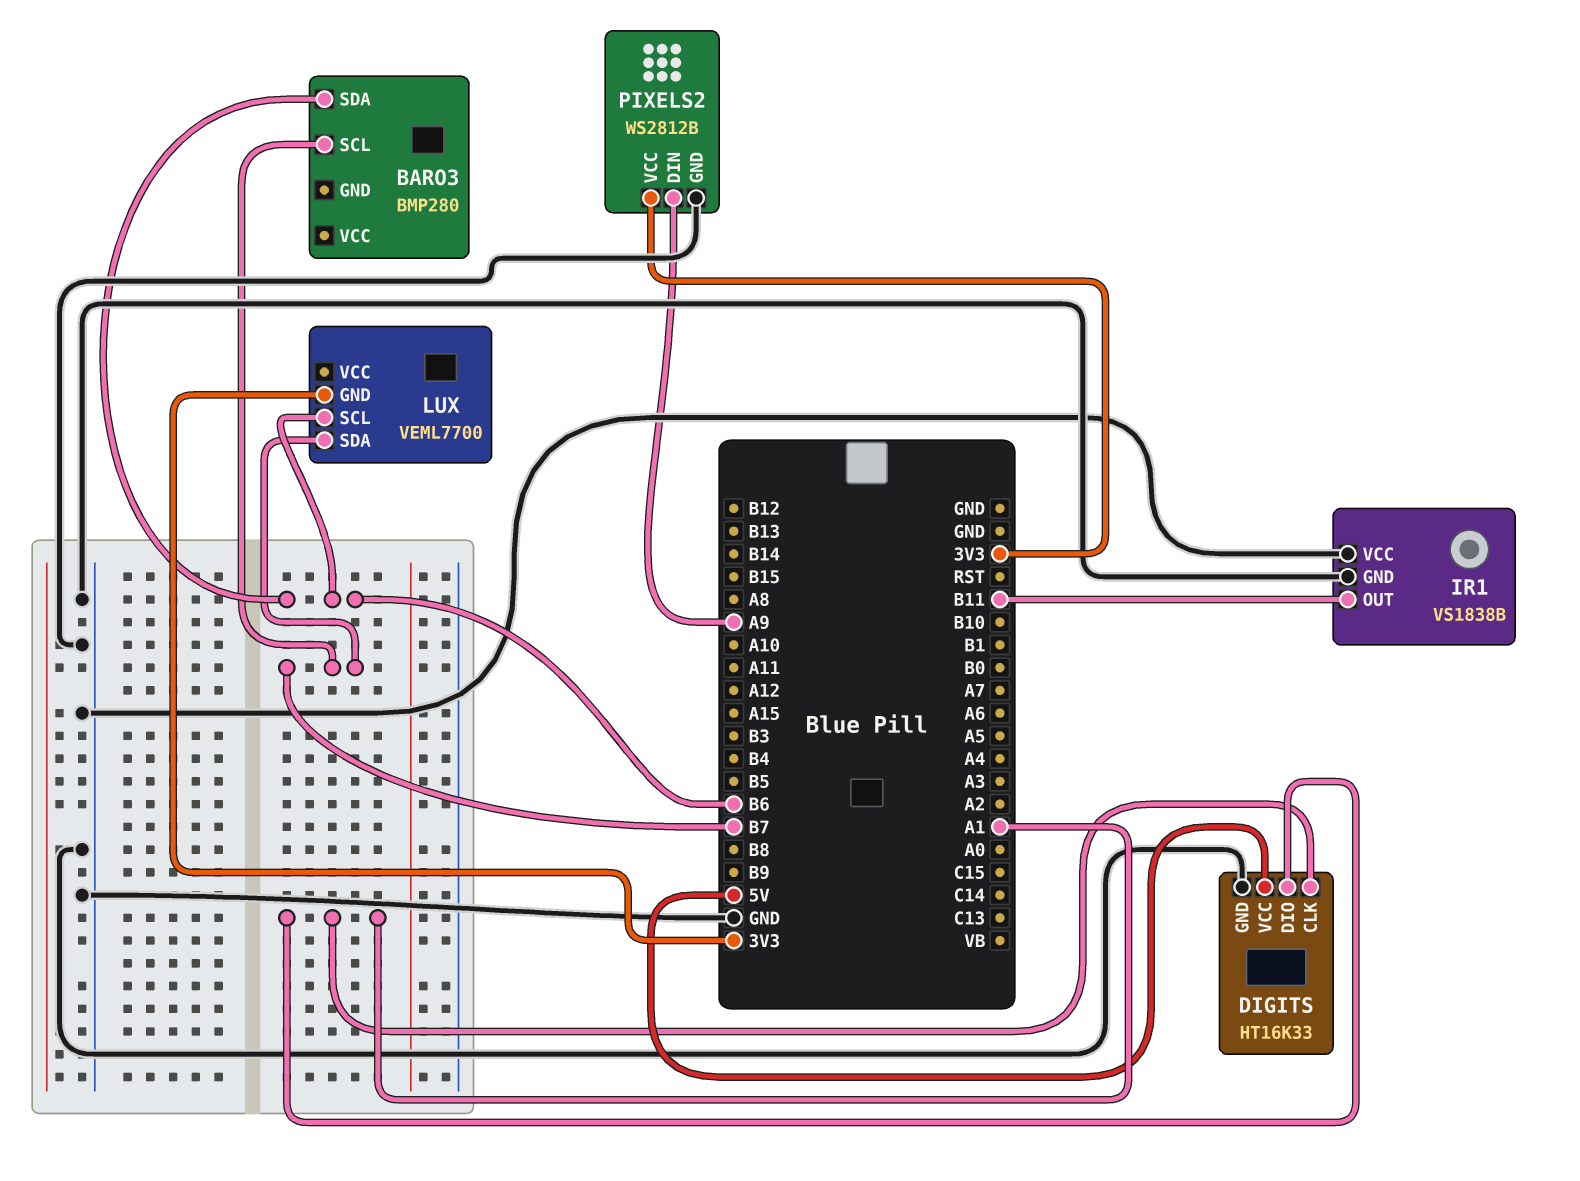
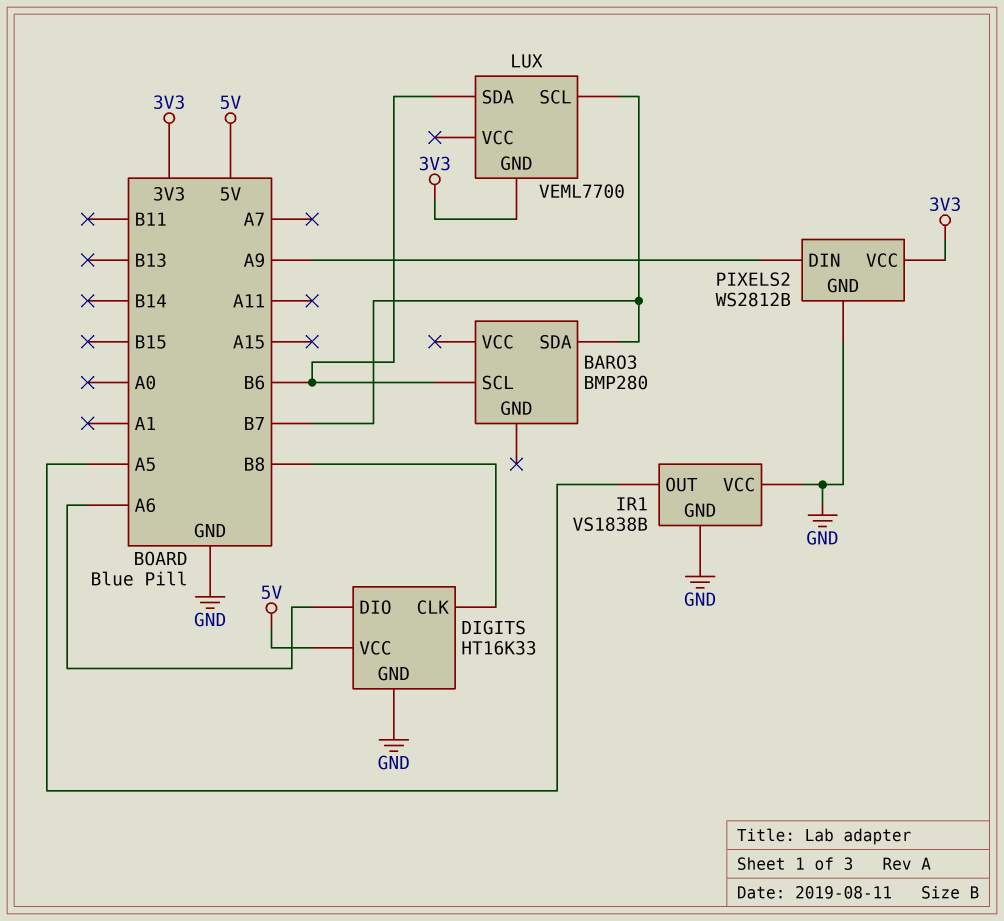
BARO3 pin SCL: B7 -> B6
BARO3 pin SDA: B6 -> B7
DIGITS pin CLK: A1 -> B8
DIGITS pin DIO: A1 -> A6
IR1 pin OUT: B11 -> A5
LUX pin SCL: B6 -> B7
LUX pin SDA: B7 -> B6

